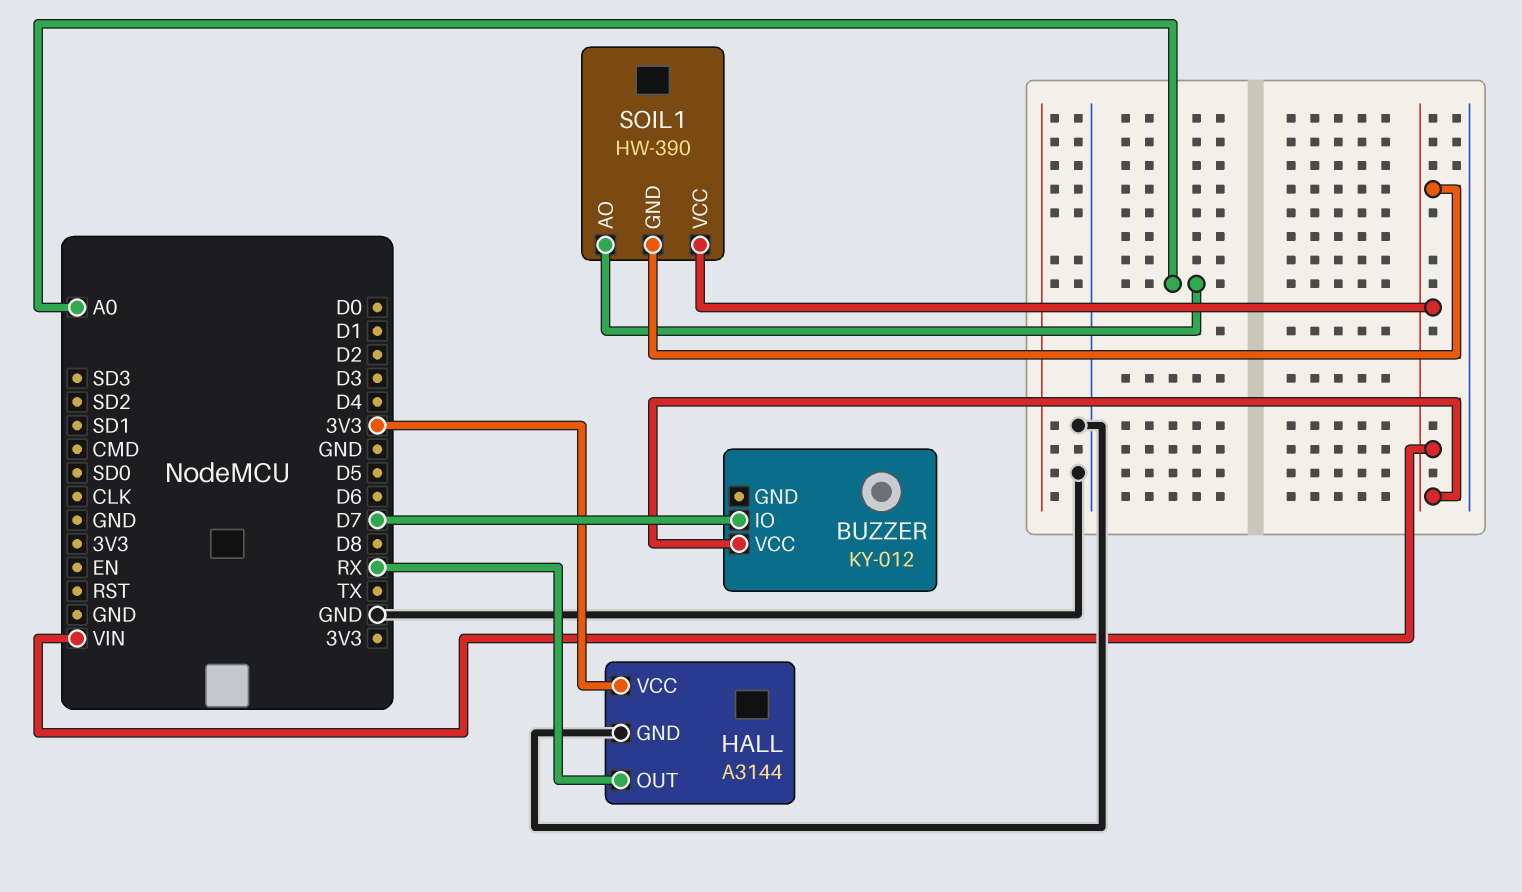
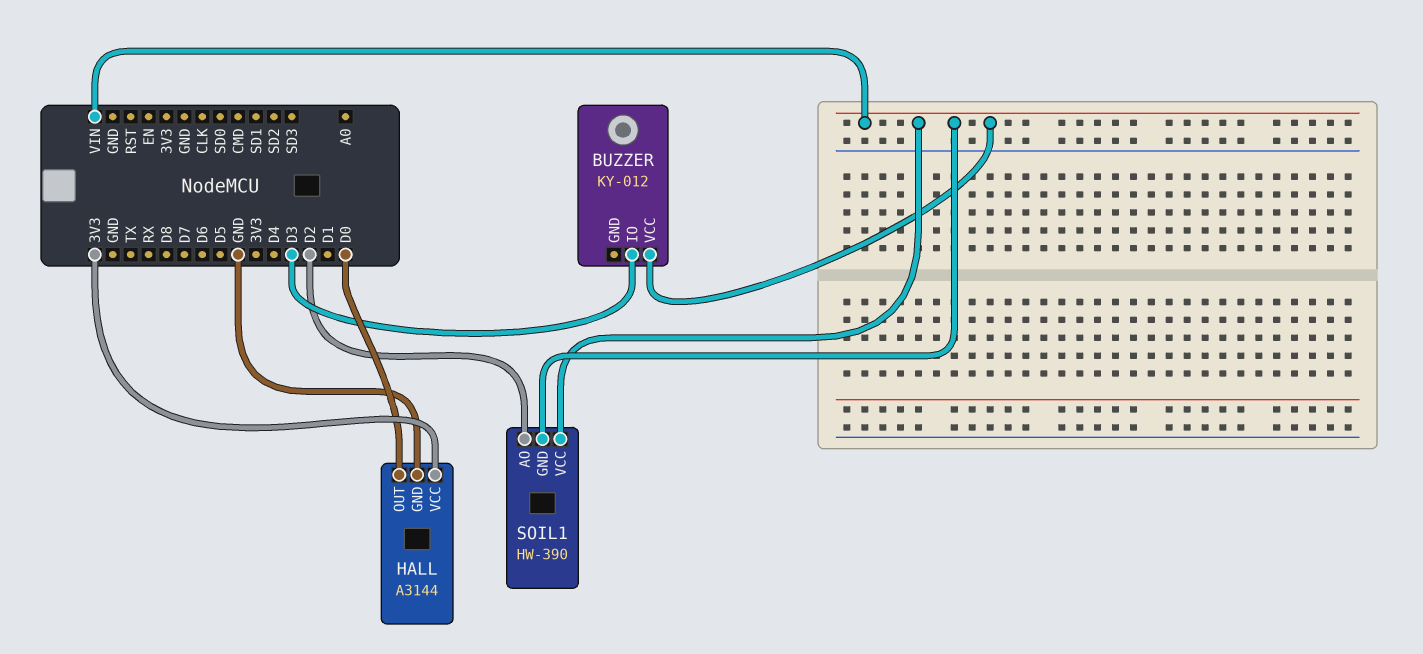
BUZZER pin IO: D7 -> D3
HALL pin OUT: RX -> D0
SOIL1 pin AO: A0 -> D2

